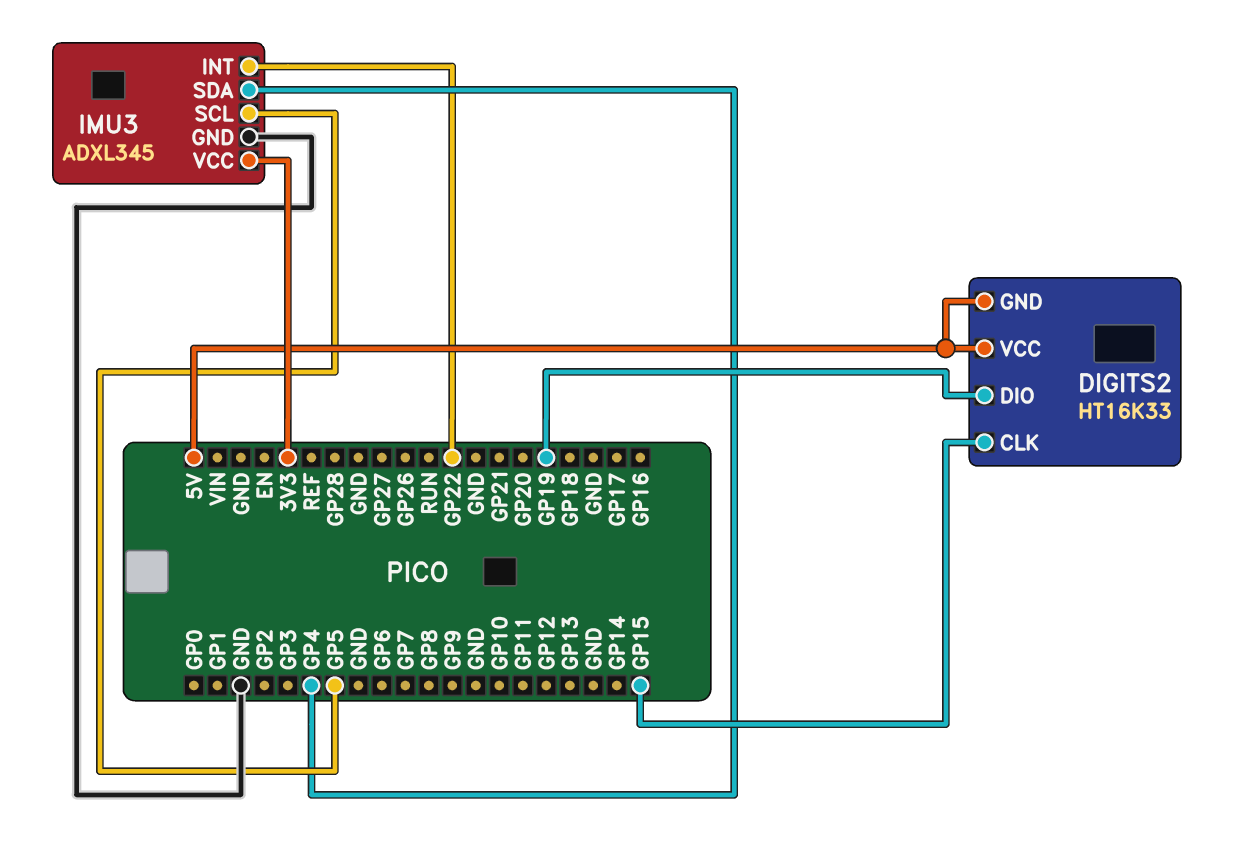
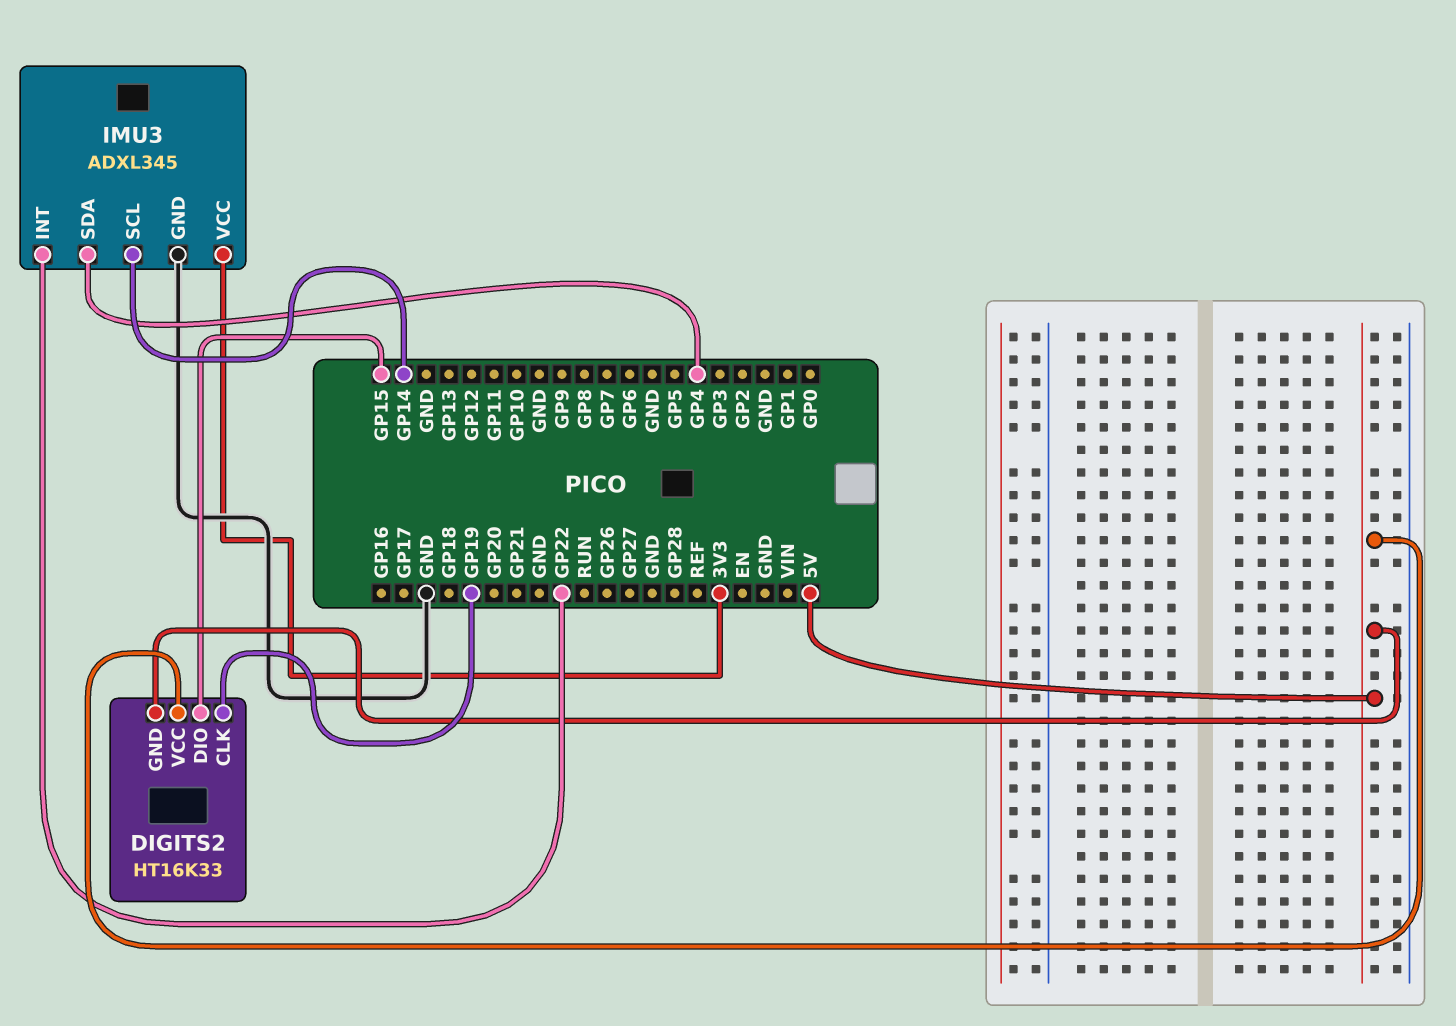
DIGITS2 pin CLK: GP15 -> GP19
DIGITS2 pin DIO: GP19 -> GP15
IMU3 pin SCL: GP5 -> GP14

